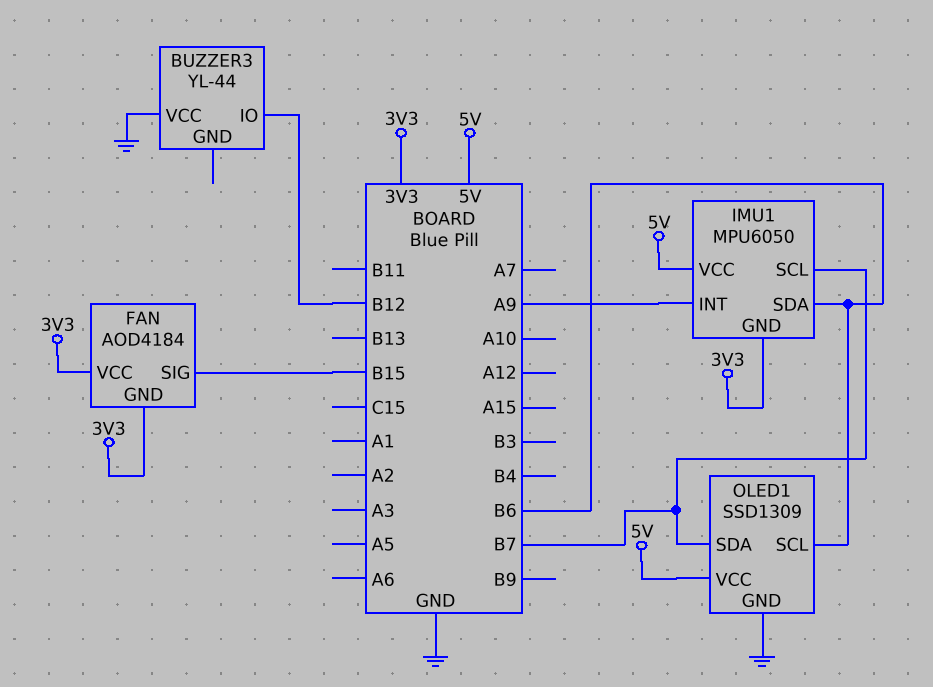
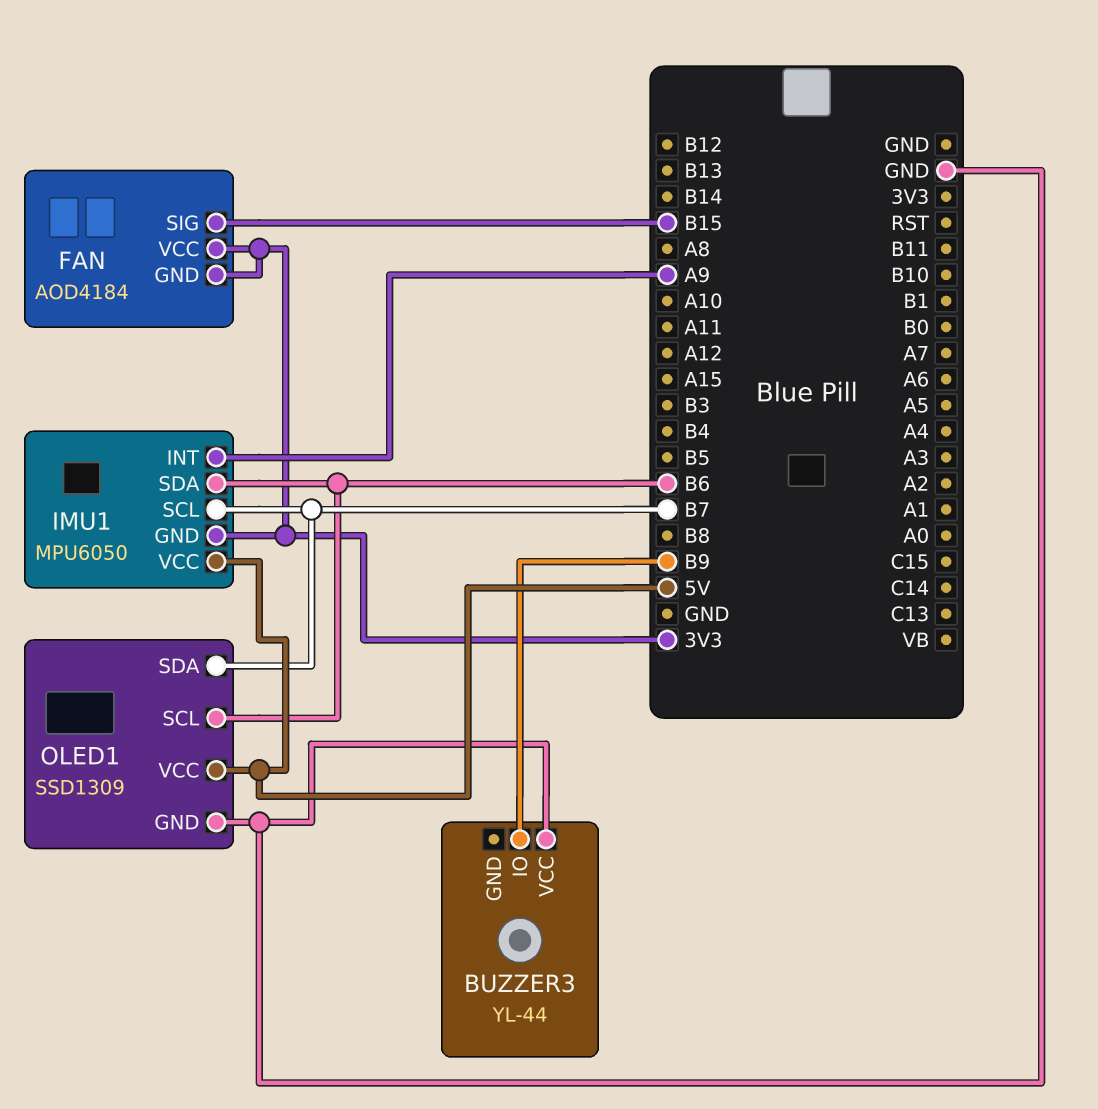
BUZZER3 pin IO: B12 -> B9

